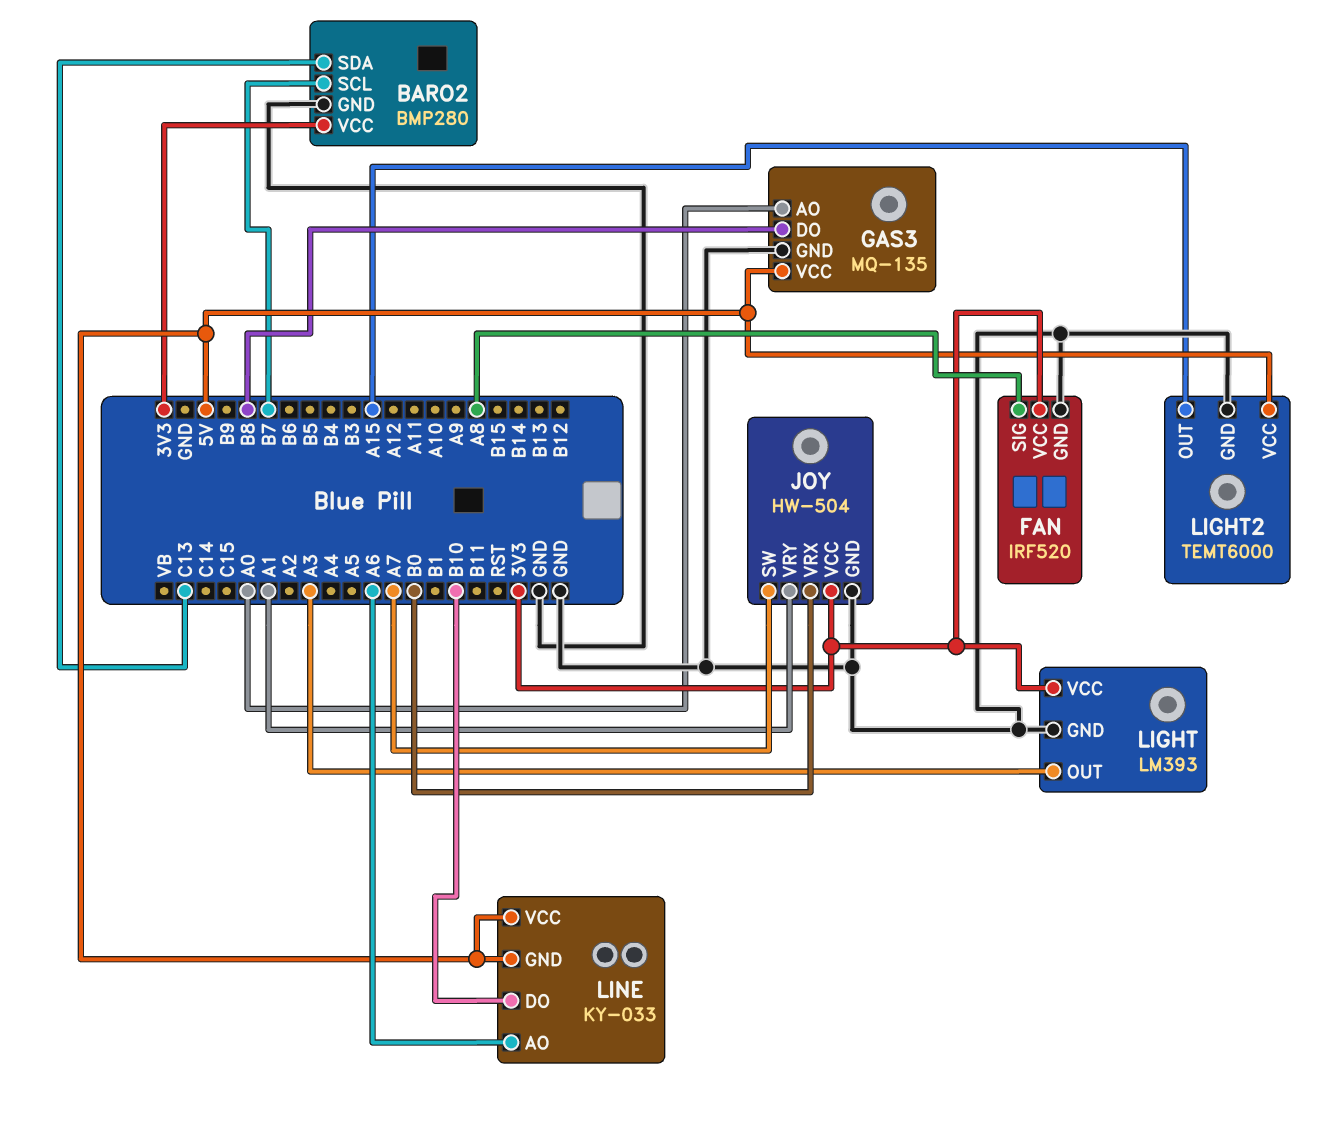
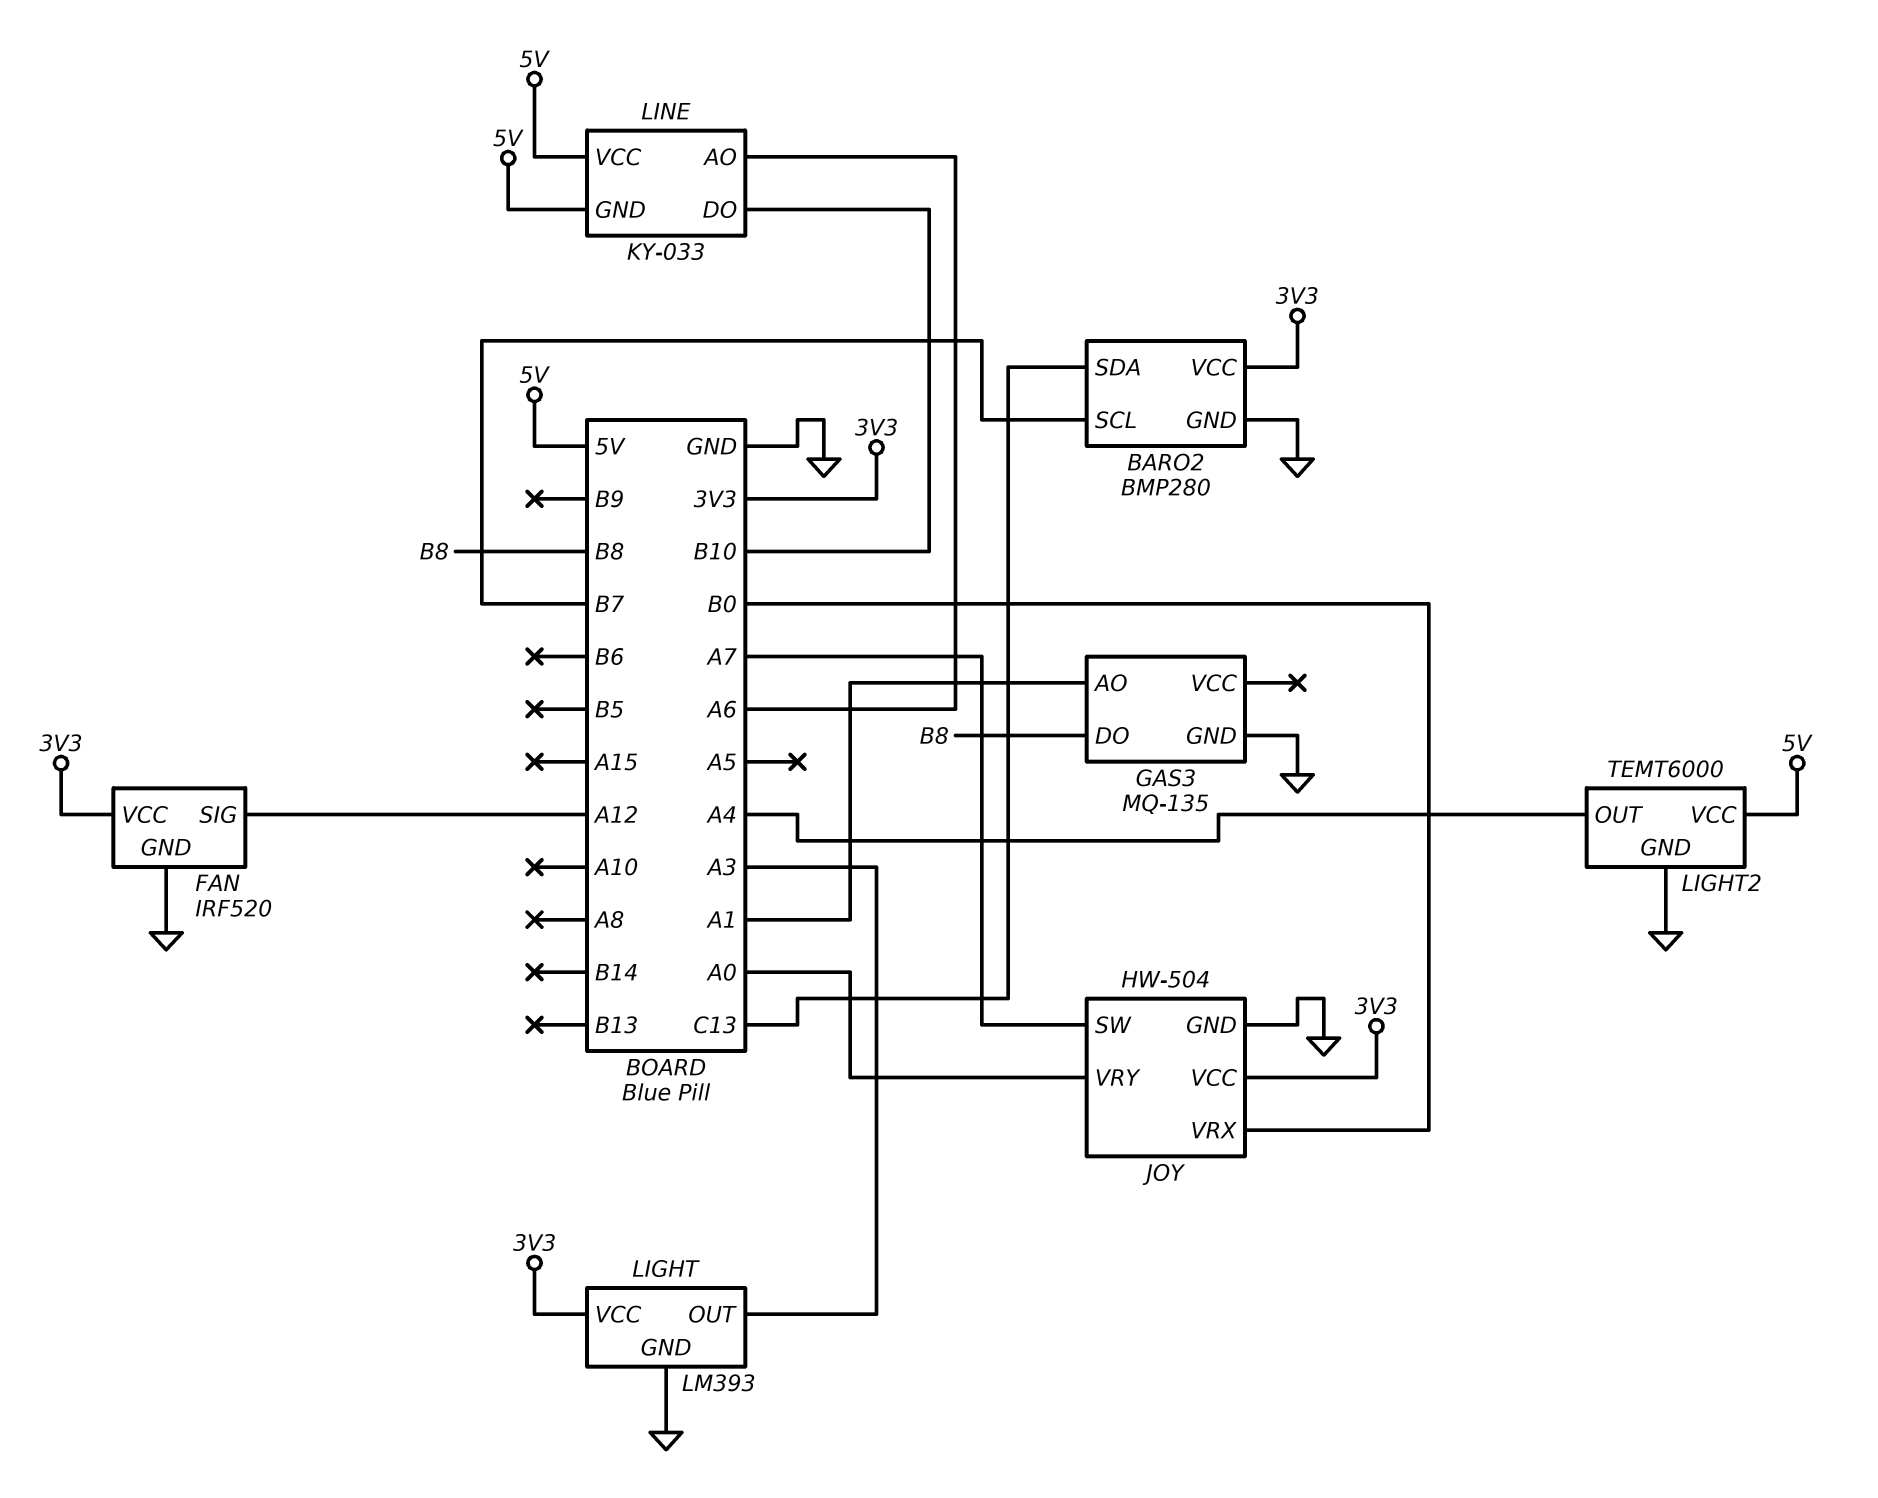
FAN pin SIG: A8 -> A12
GAS3 pin AO: A0 -> A1
GAS3 pin VCC: 5V -> none
JOY pin VRY: A1 -> A0
LIGHT2 pin OUT: A15 -> A4

